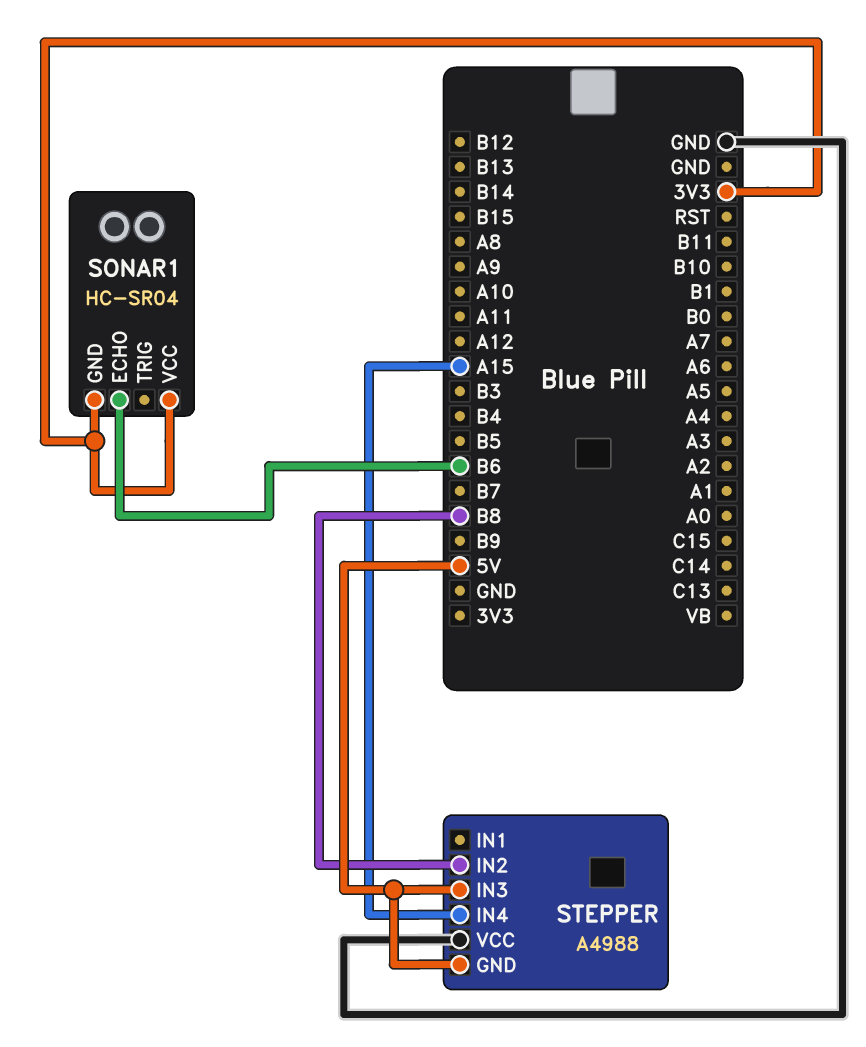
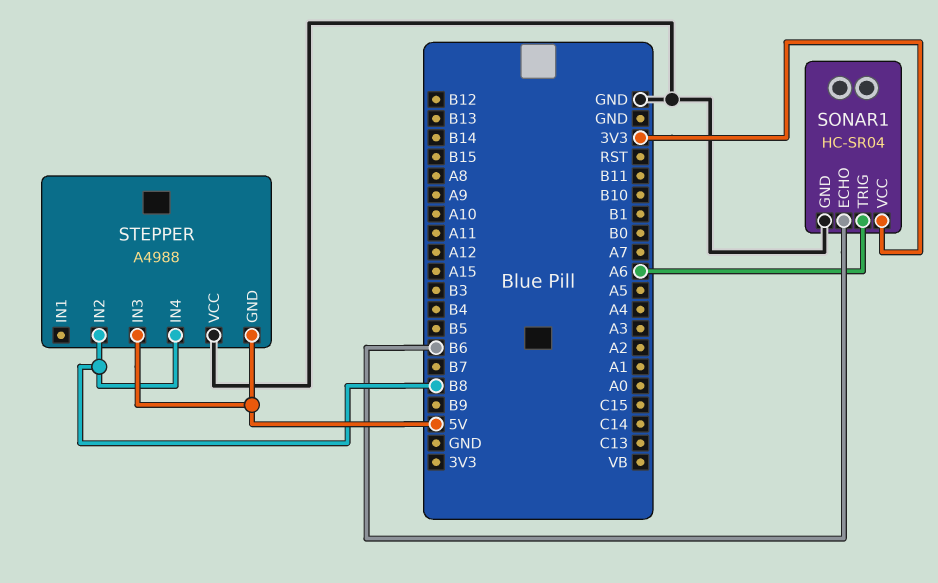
SONAR1 pin GND: 3V3 -> GND
SONAR1 pin TRIG: none -> A6
STEPPER pin IN4: A15 -> B8

